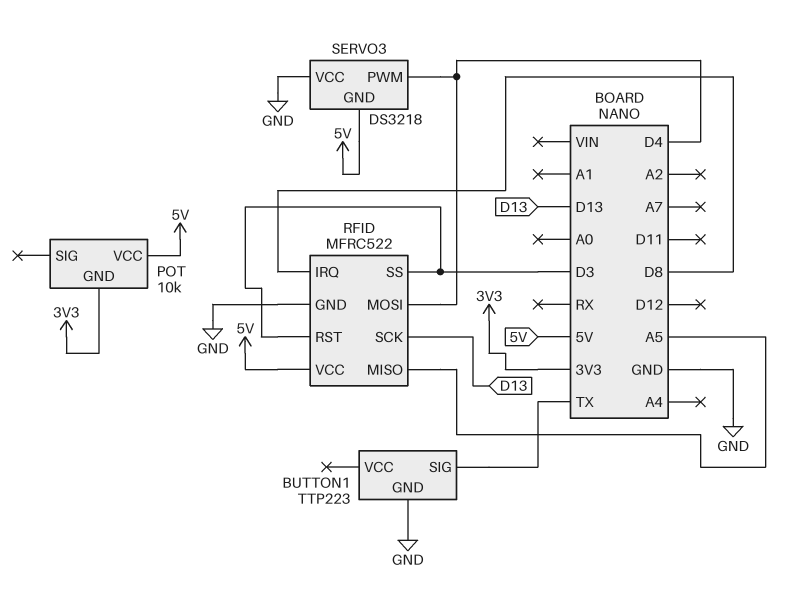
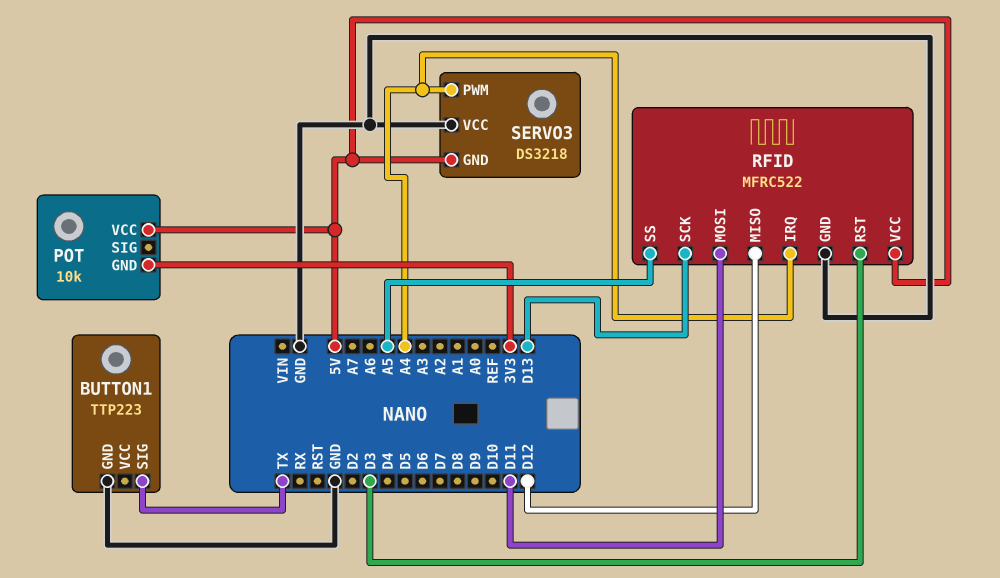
RFID pin IRQ: D8 -> A4
RFID pin MISO: A5 -> D12
RFID pin MOSI: D4 -> D11
RFID pin SS: D3 -> A5
SERVO3 pin PWM: D4 -> A4

